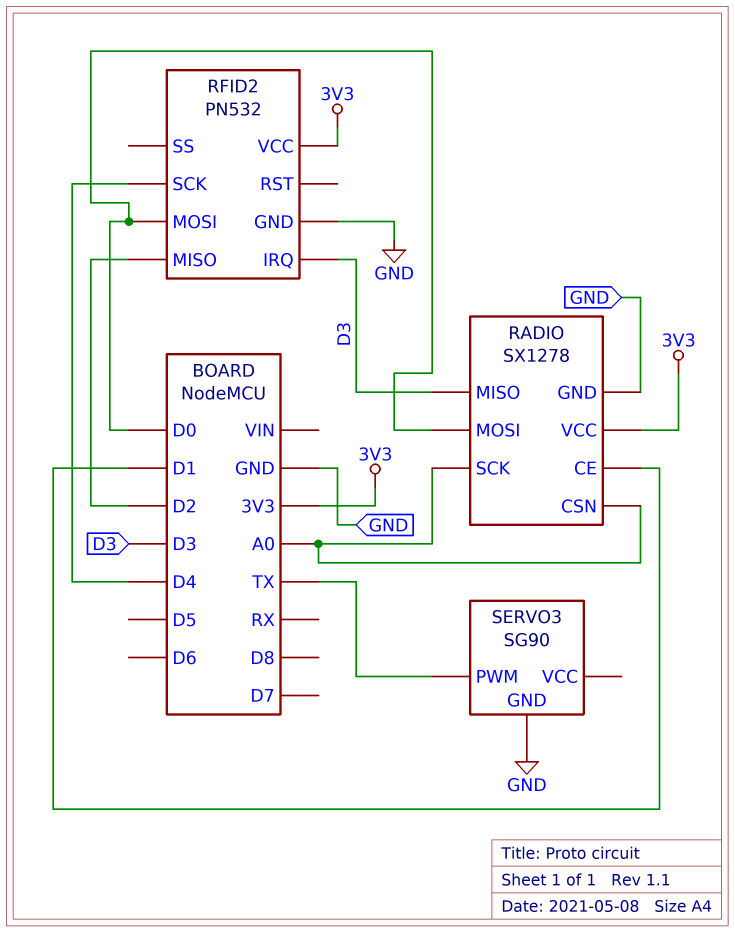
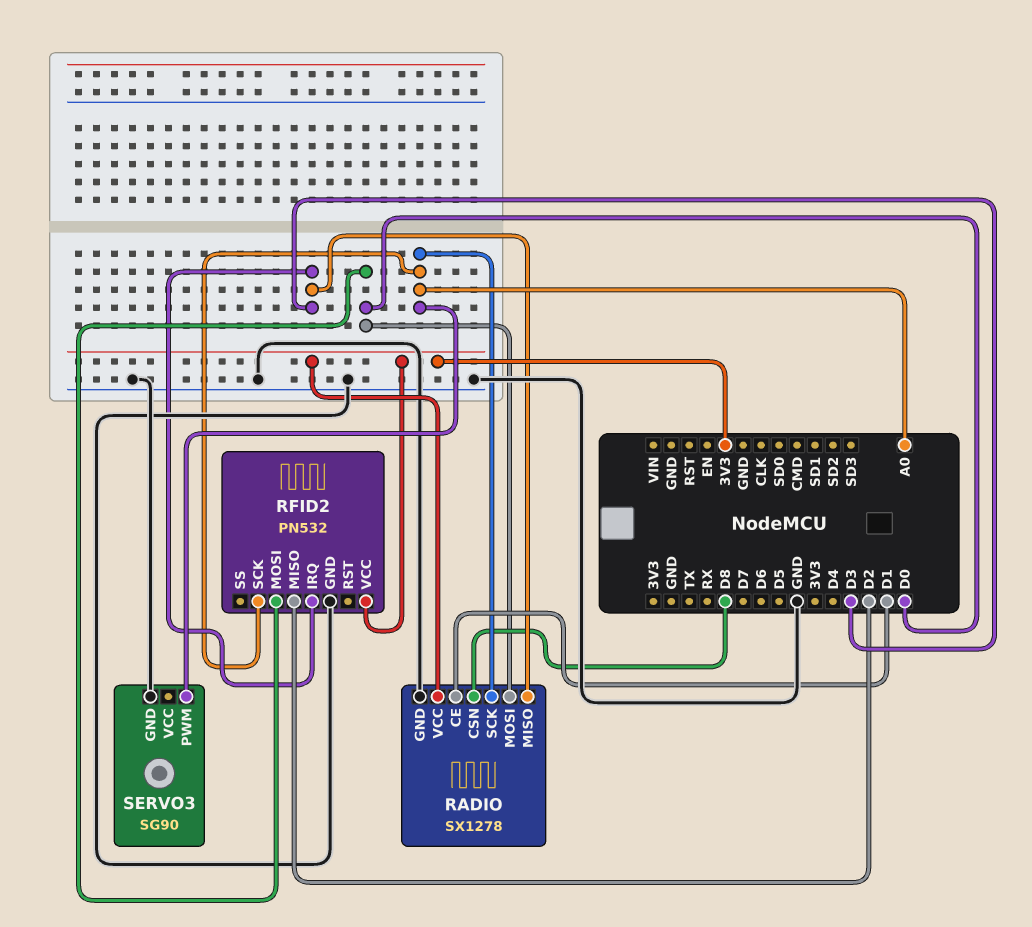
RADIO pin CSN: A0 -> D8
RFID2 pin SCK: D4 -> A0
SERVO3 pin PWM: TX -> A0

